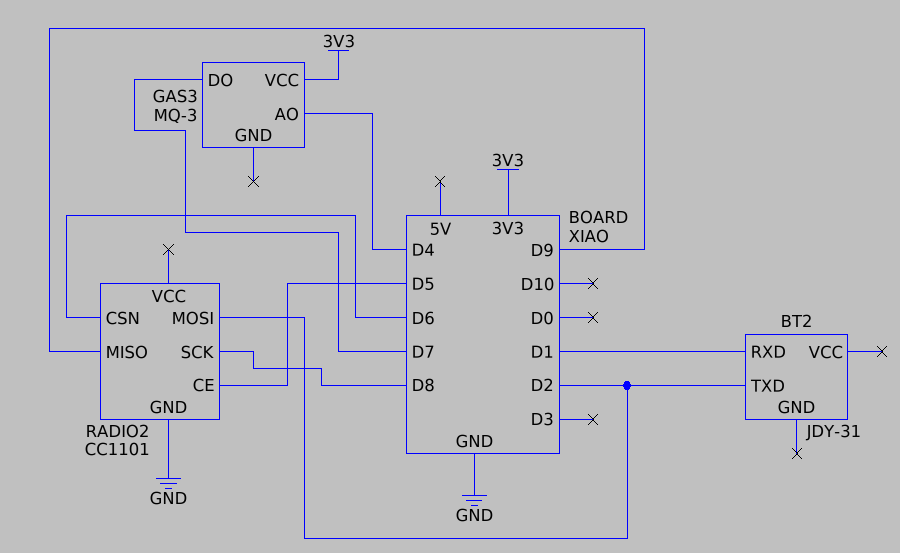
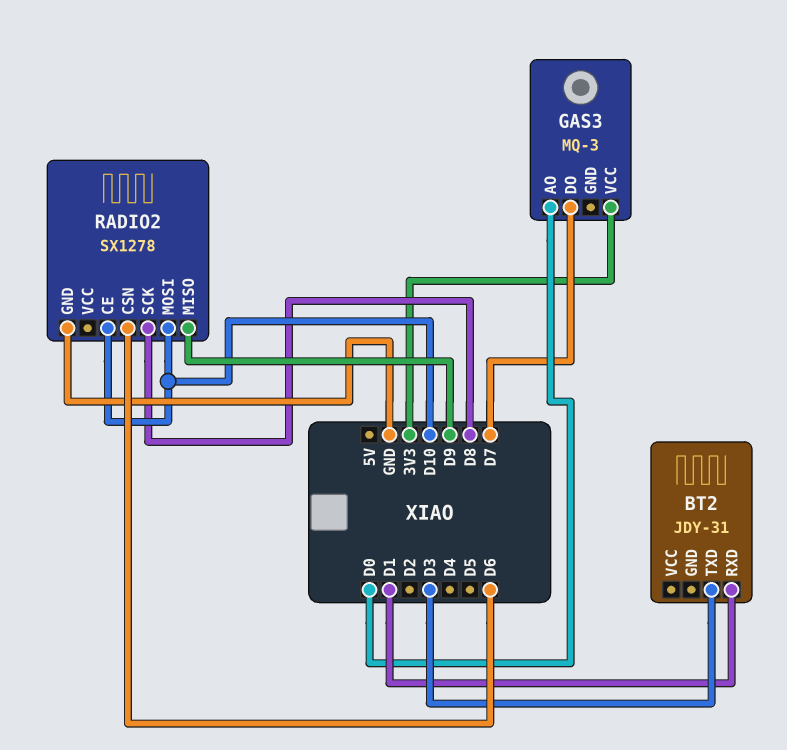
BT2 pin TXD: D2 -> D3
GAS3 pin AO: D4 -> D0
RADIO2: CC1101 -> SX1278
RADIO2 pin CE: D5 -> D10
RADIO2 pin MOSI: D2 -> D10

